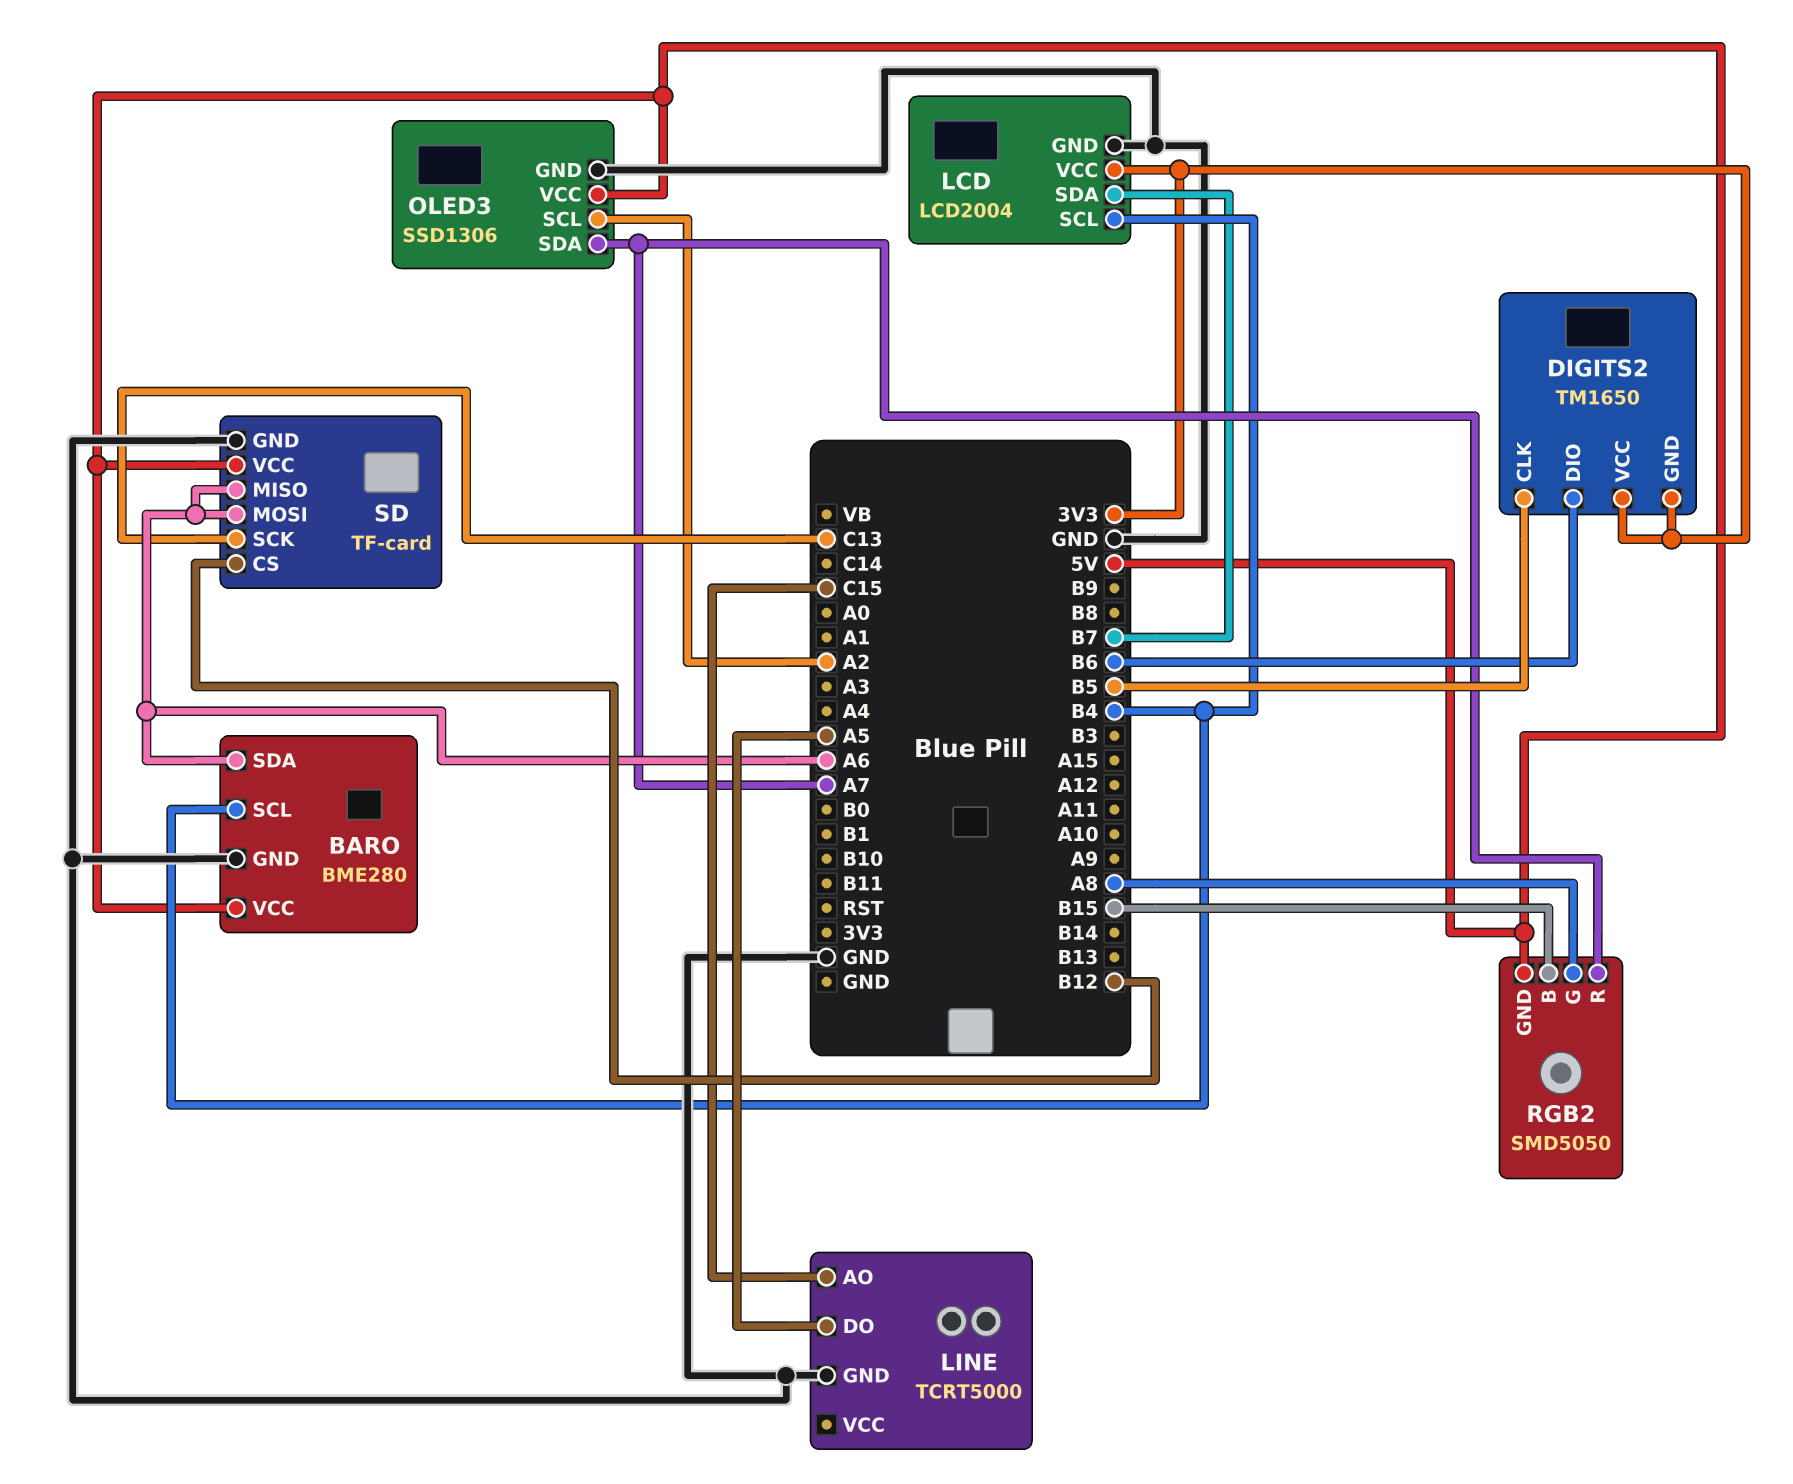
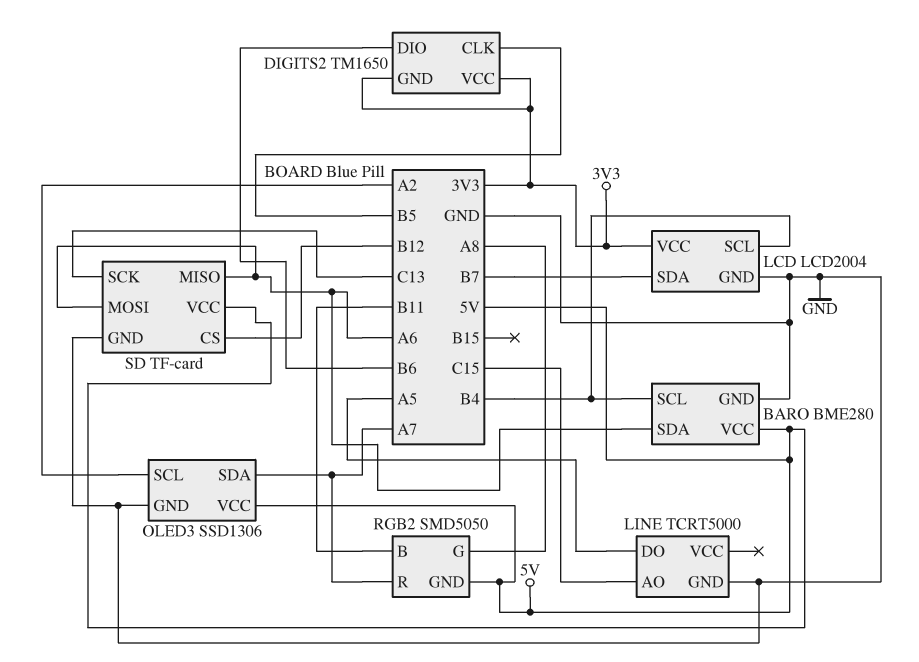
RGB2 pin B: B15 -> B11

